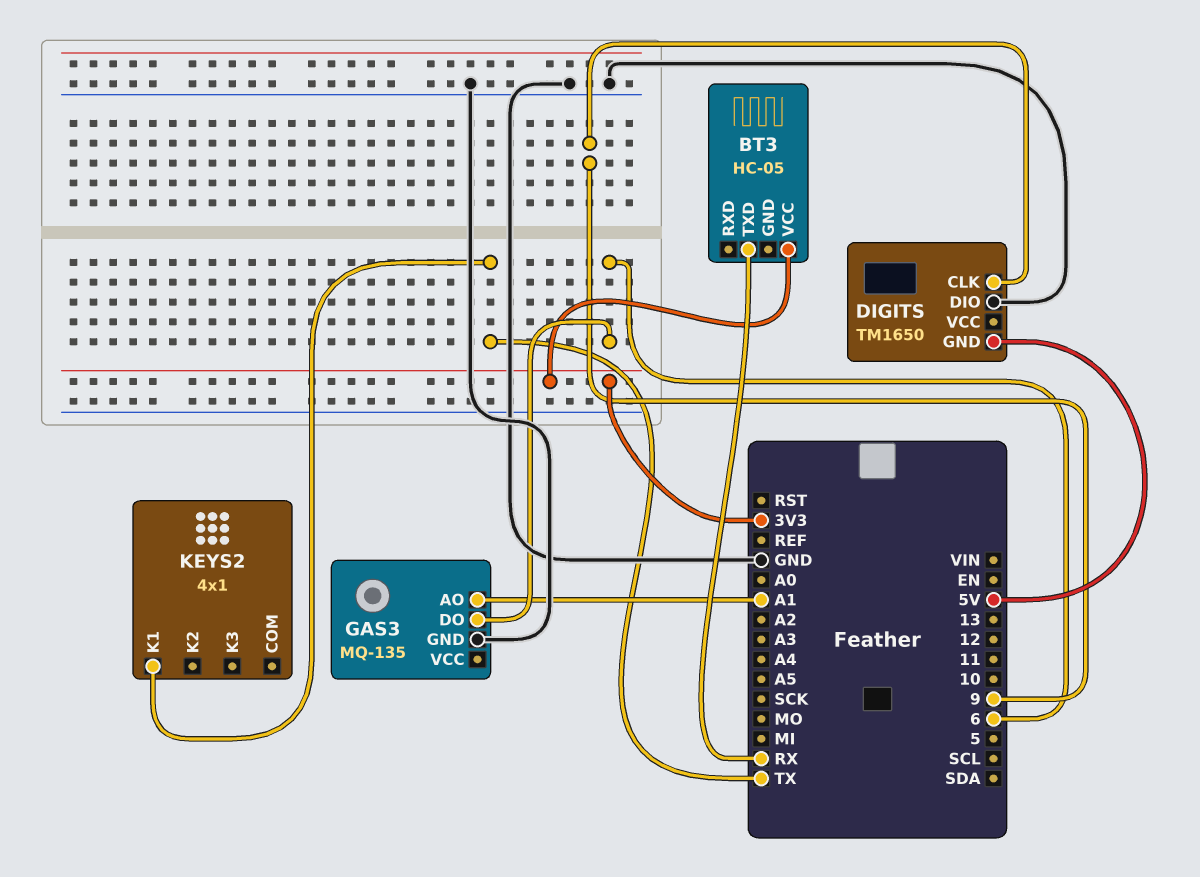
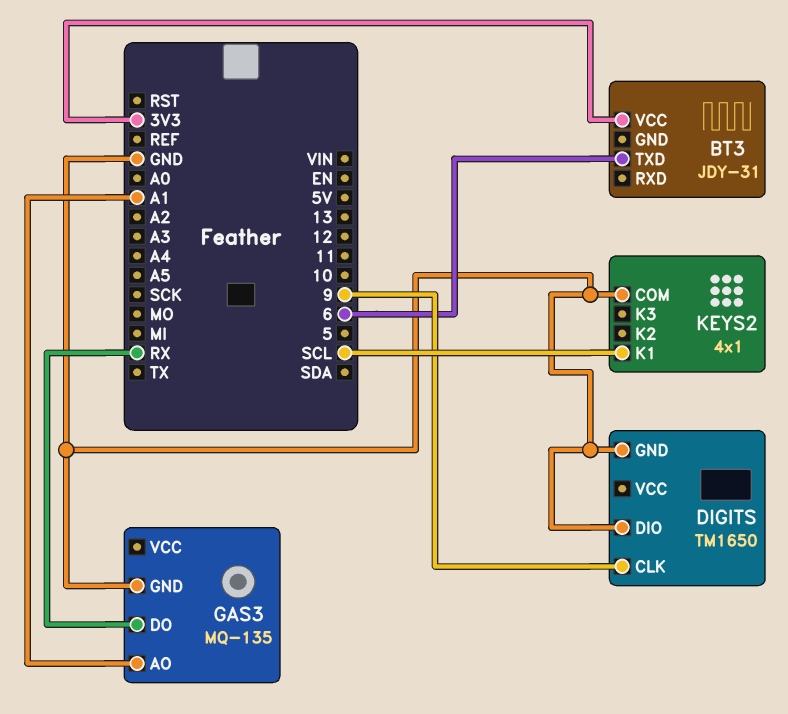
BT3: HC-05 -> JDY-31
BT3 pin TXD: RX -> 6
DIGITS pin GND: 5V -> GND
GAS3 pin DO: 6 -> RX
KEYS2 pin COM: none -> GND
KEYS2 pin K1: TX -> SCL

